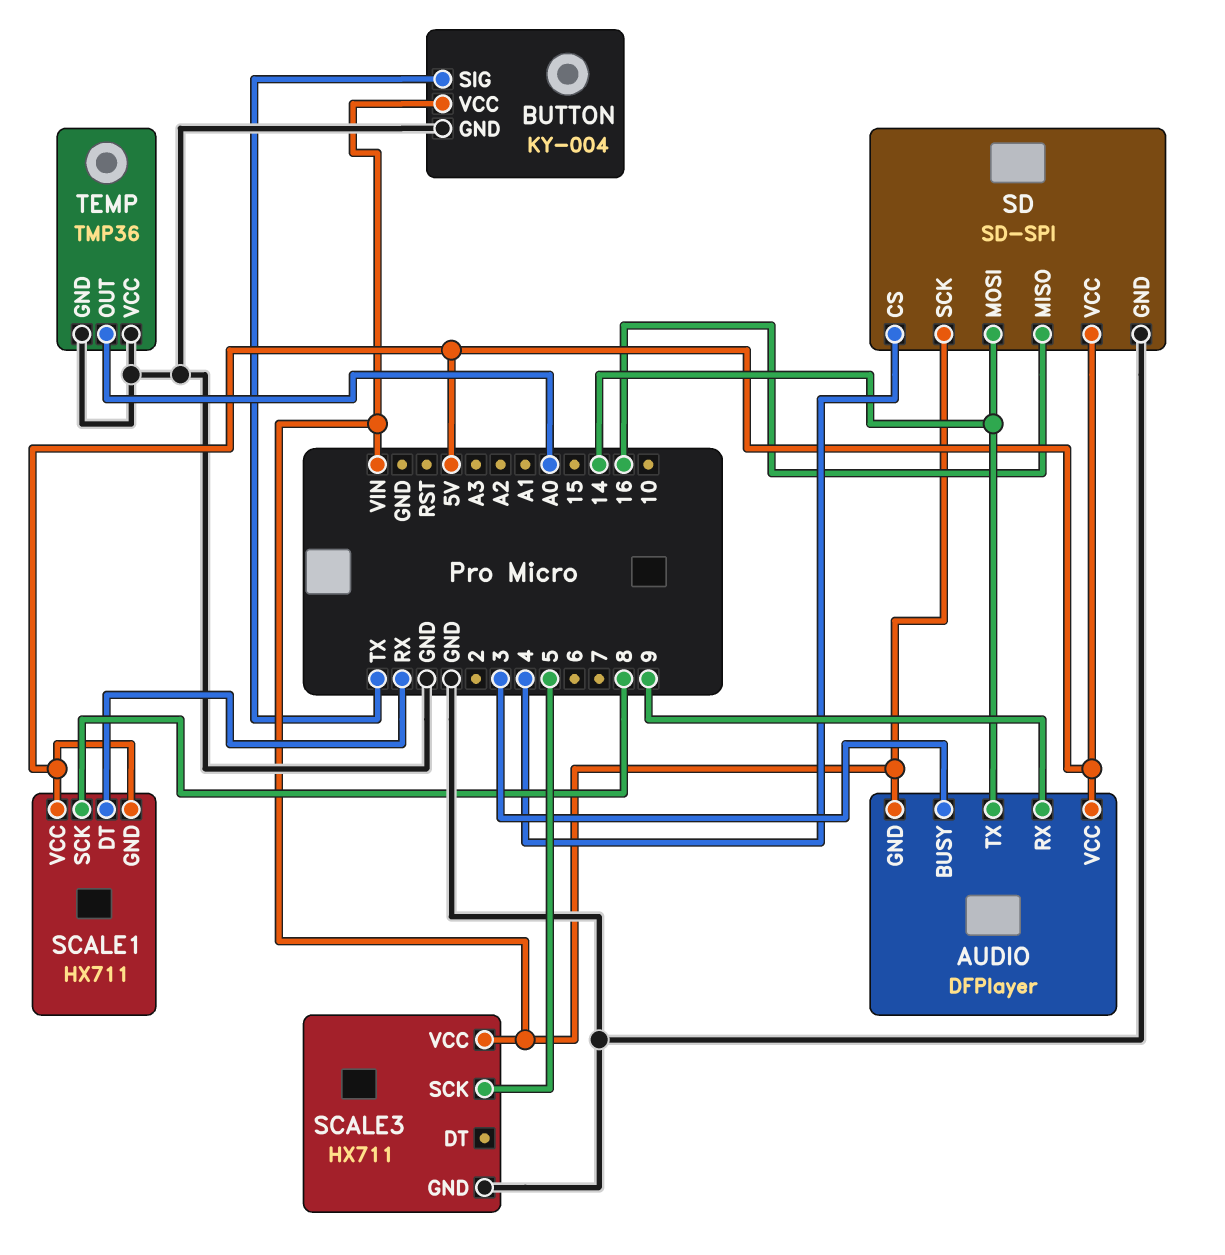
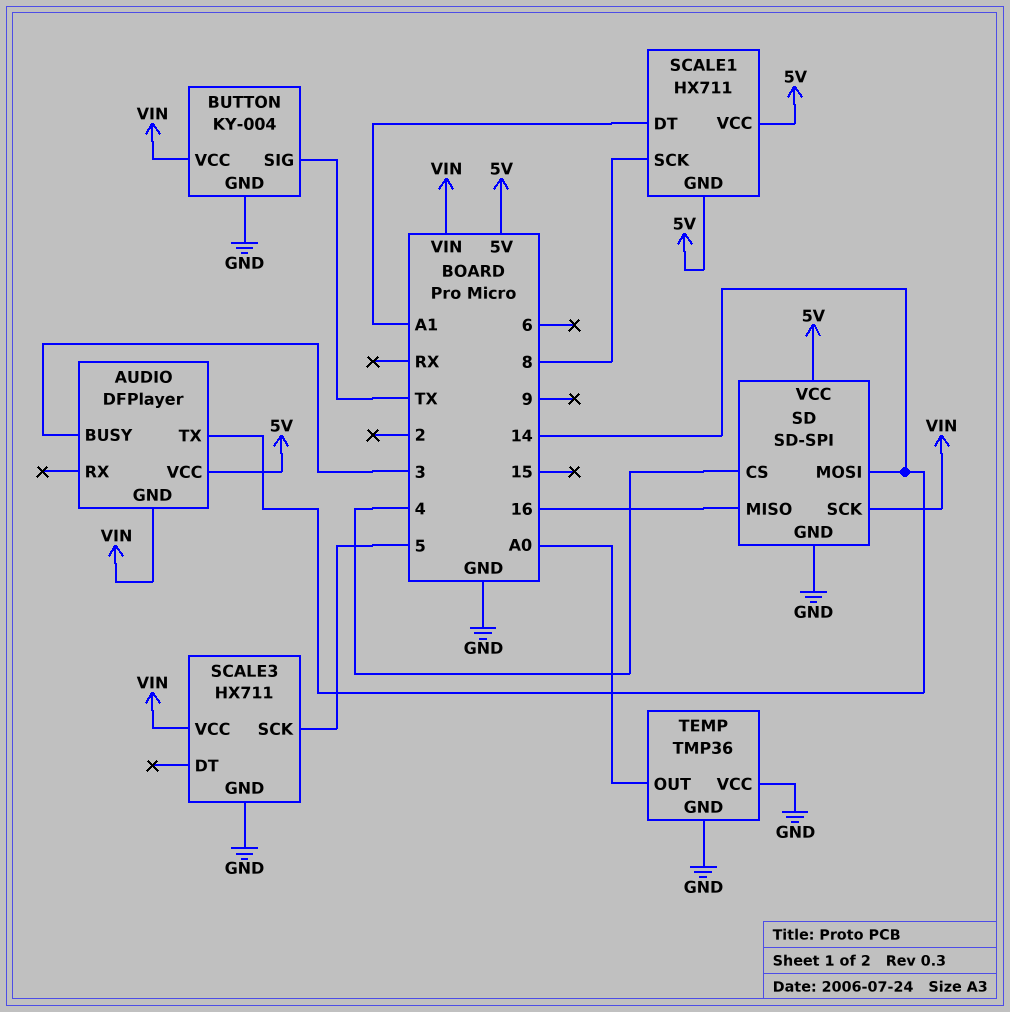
AUDIO pin RX: 9 -> none
SCALE1 pin DT: RX -> A1

